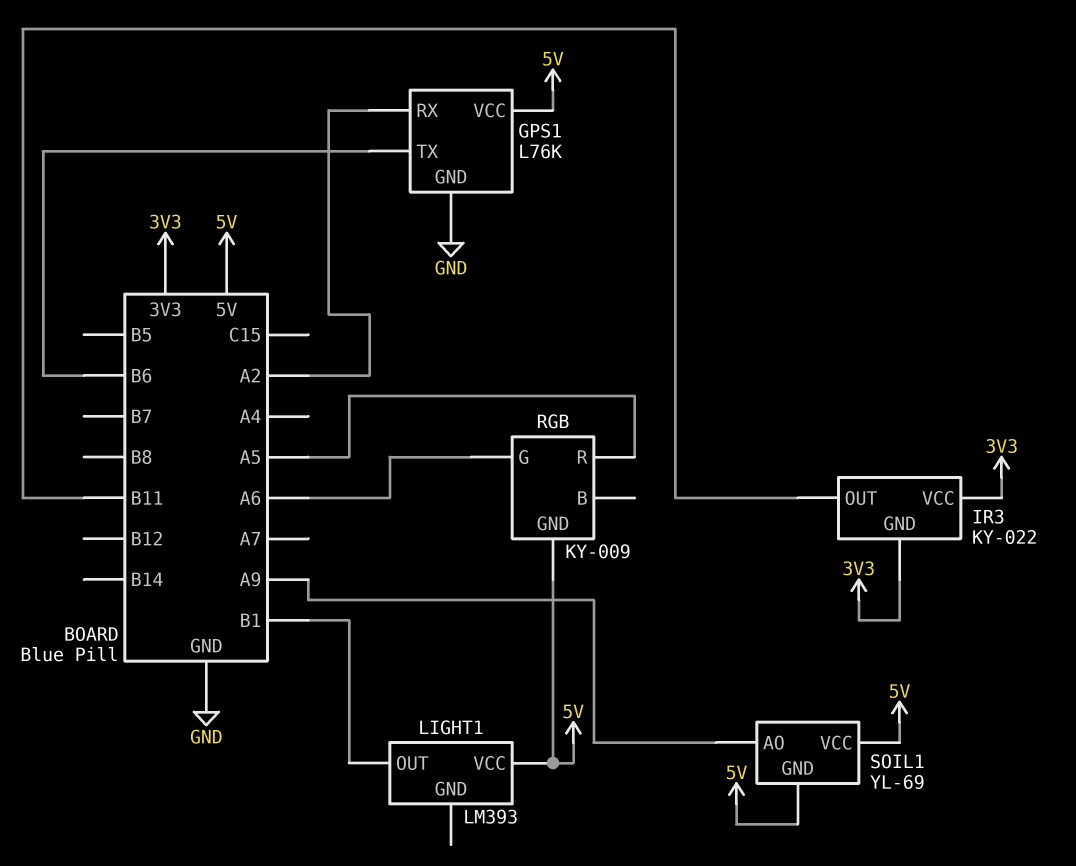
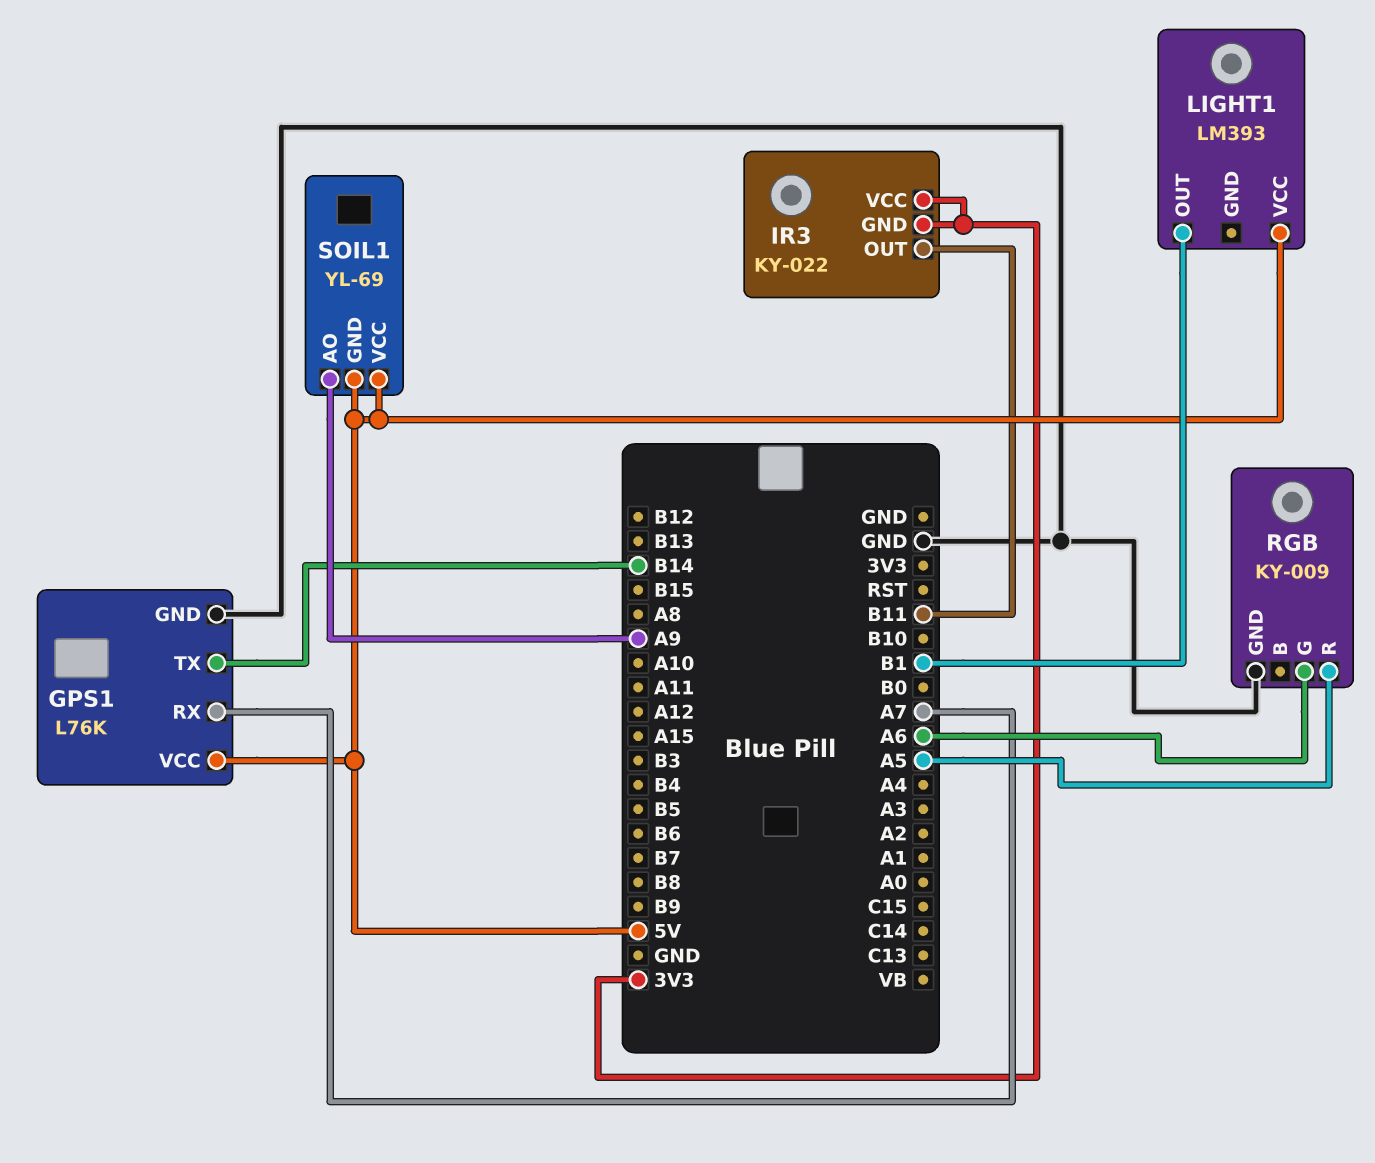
GPS1 pin RX: A2 -> A7
GPS1 pin TX: B6 -> B14
RGB pin GND: 5V -> GND

